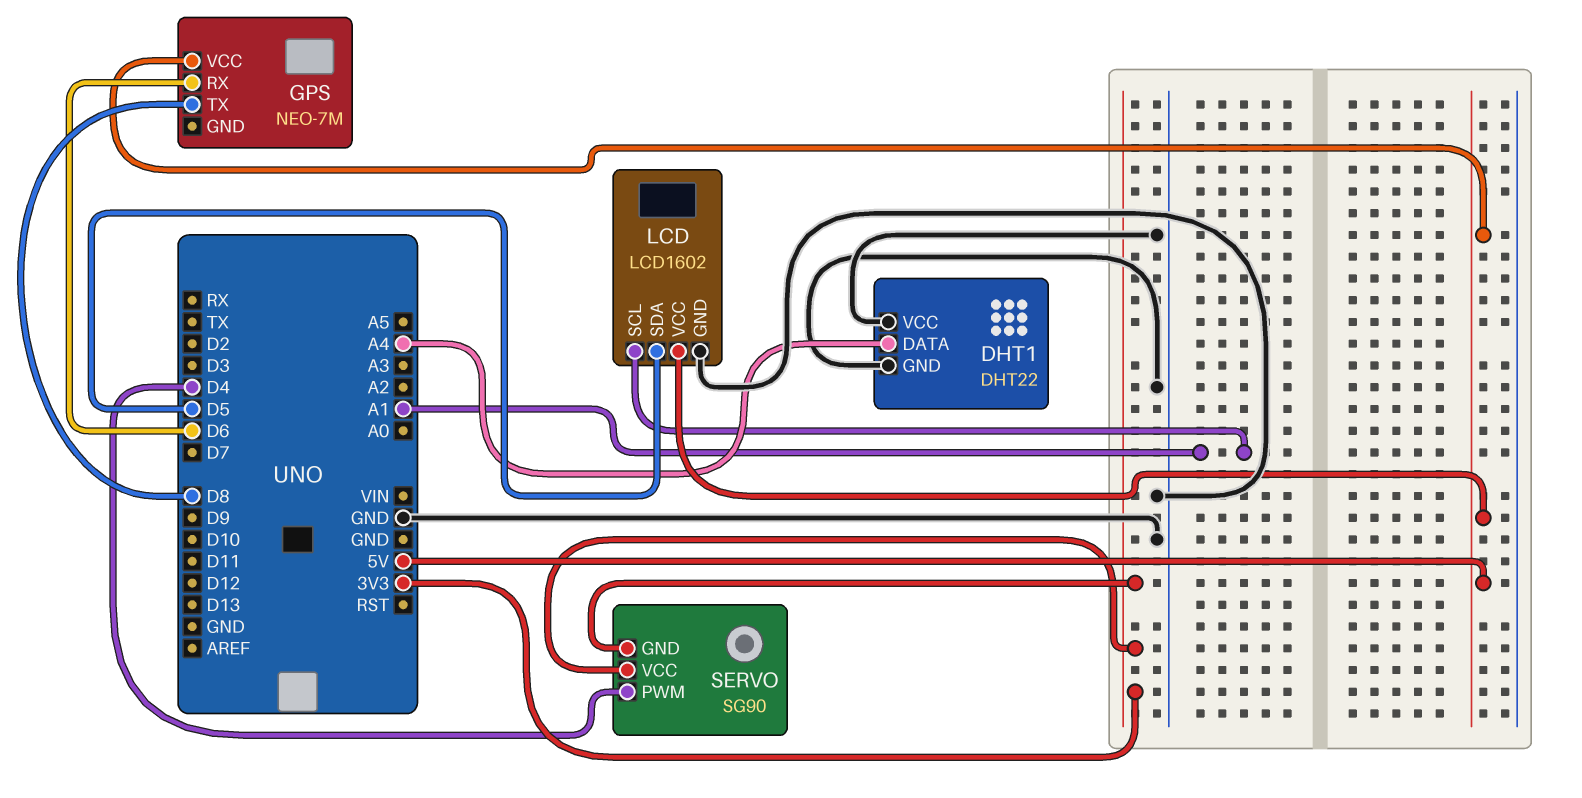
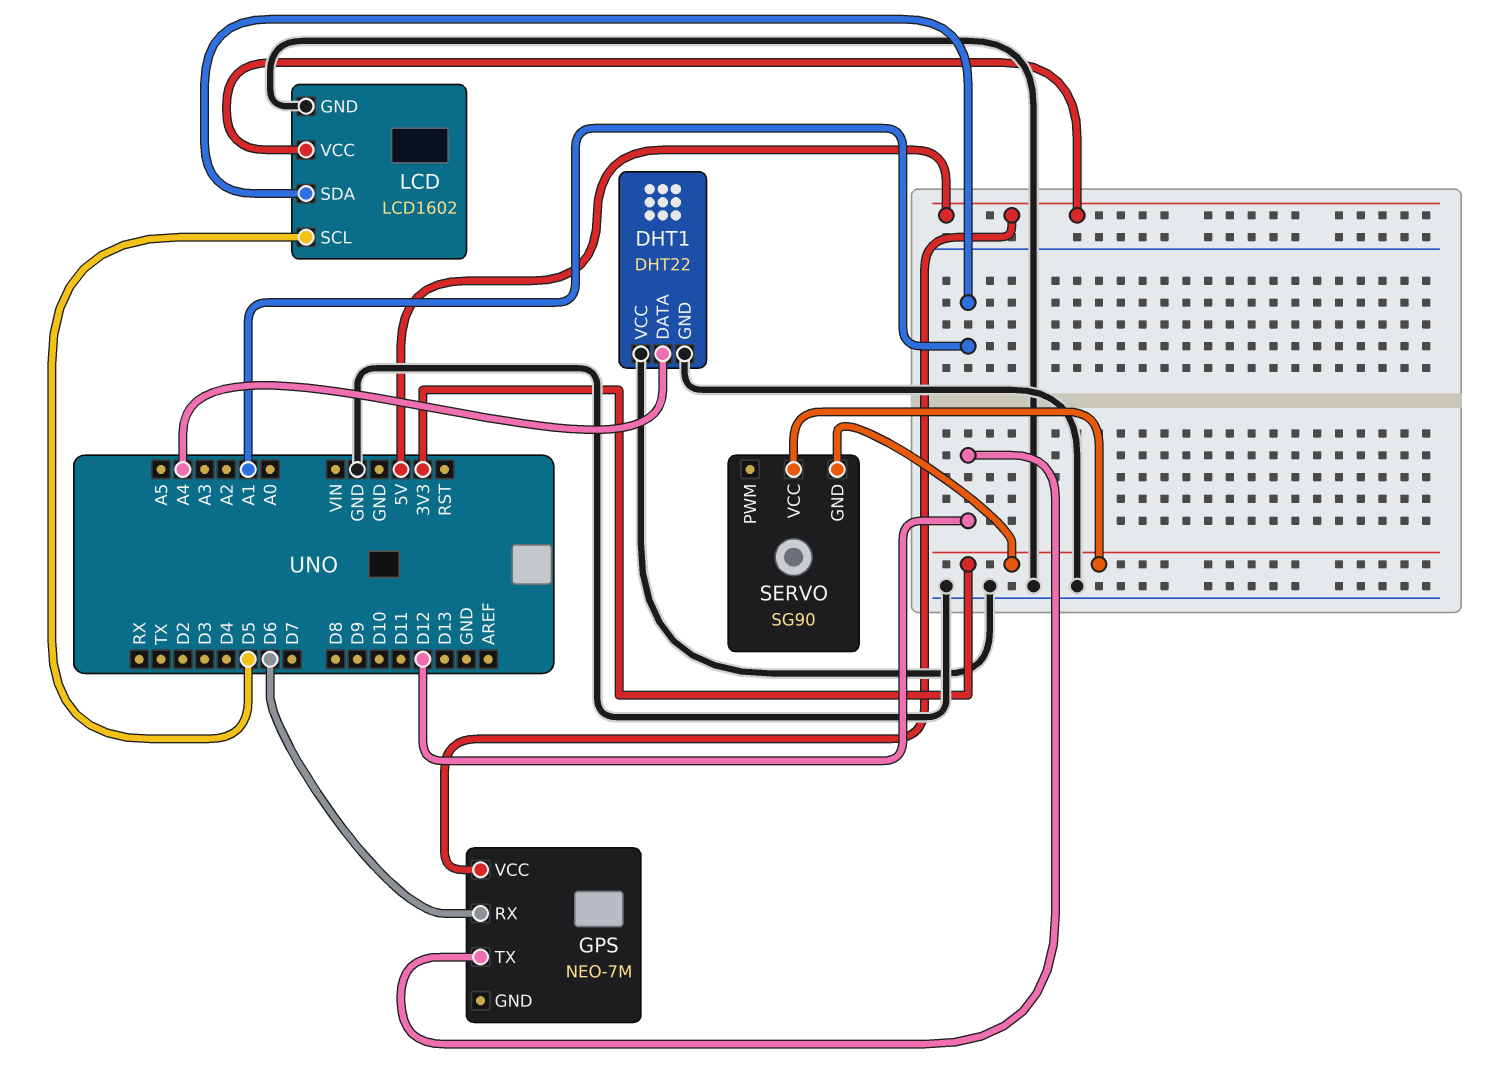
GPS pin TX: D8 -> D12
LCD pin SCL: A1 -> D5
LCD pin SDA: D5 -> A1
SERVO pin PWM: D4 -> none

